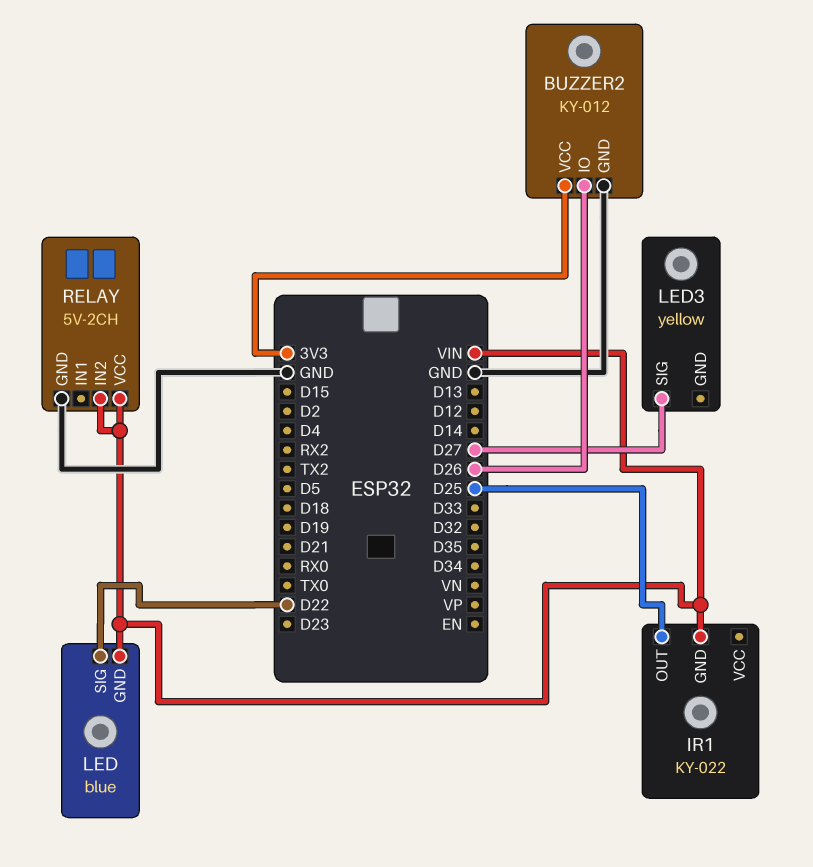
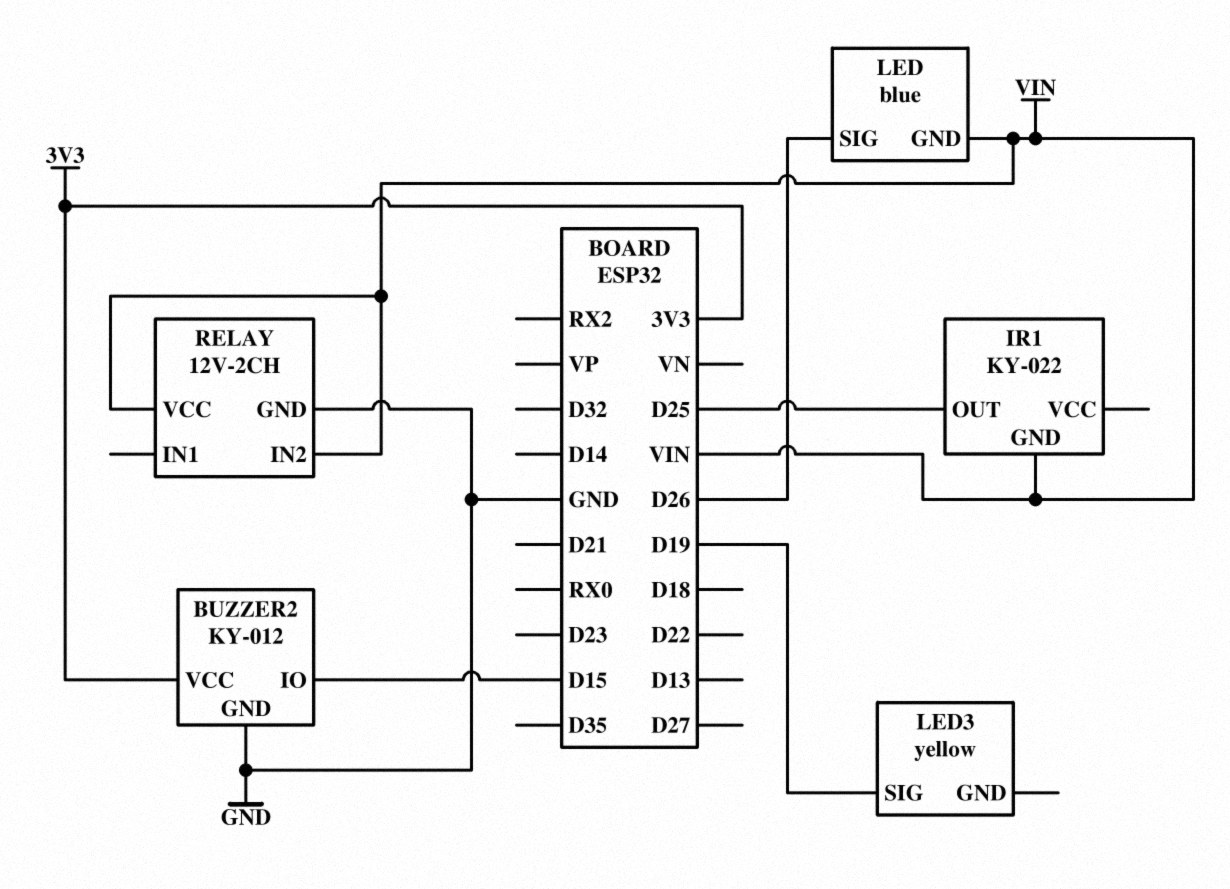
BUZZER2 pin IO: D26 -> D15
LED pin SIG: D22 -> D26
LED3 pin SIG: D27 -> D19
RELAY: 5V-2CH -> 12V-2CH

